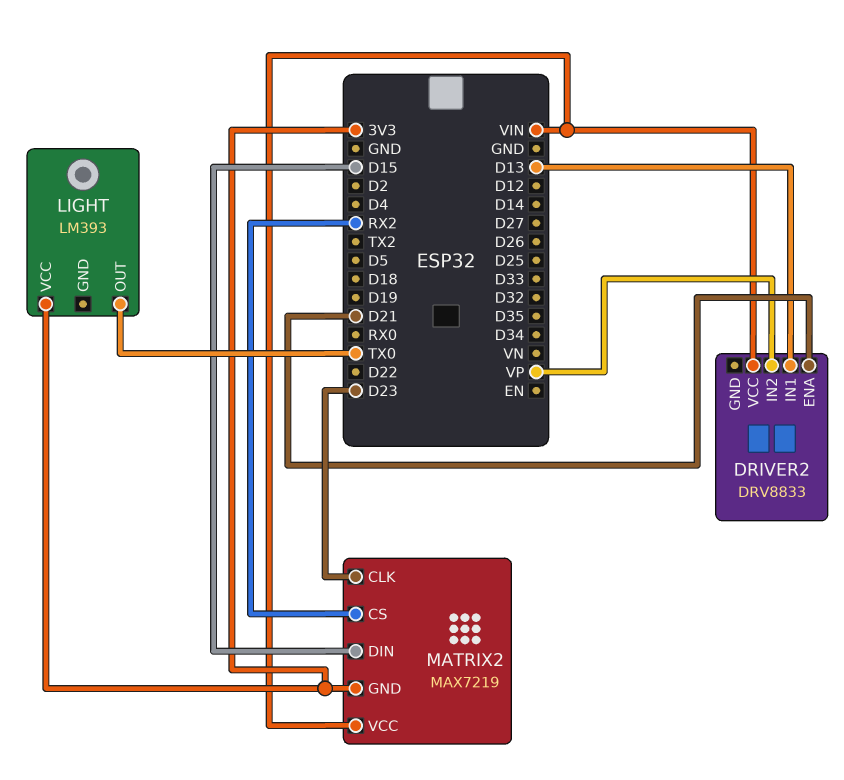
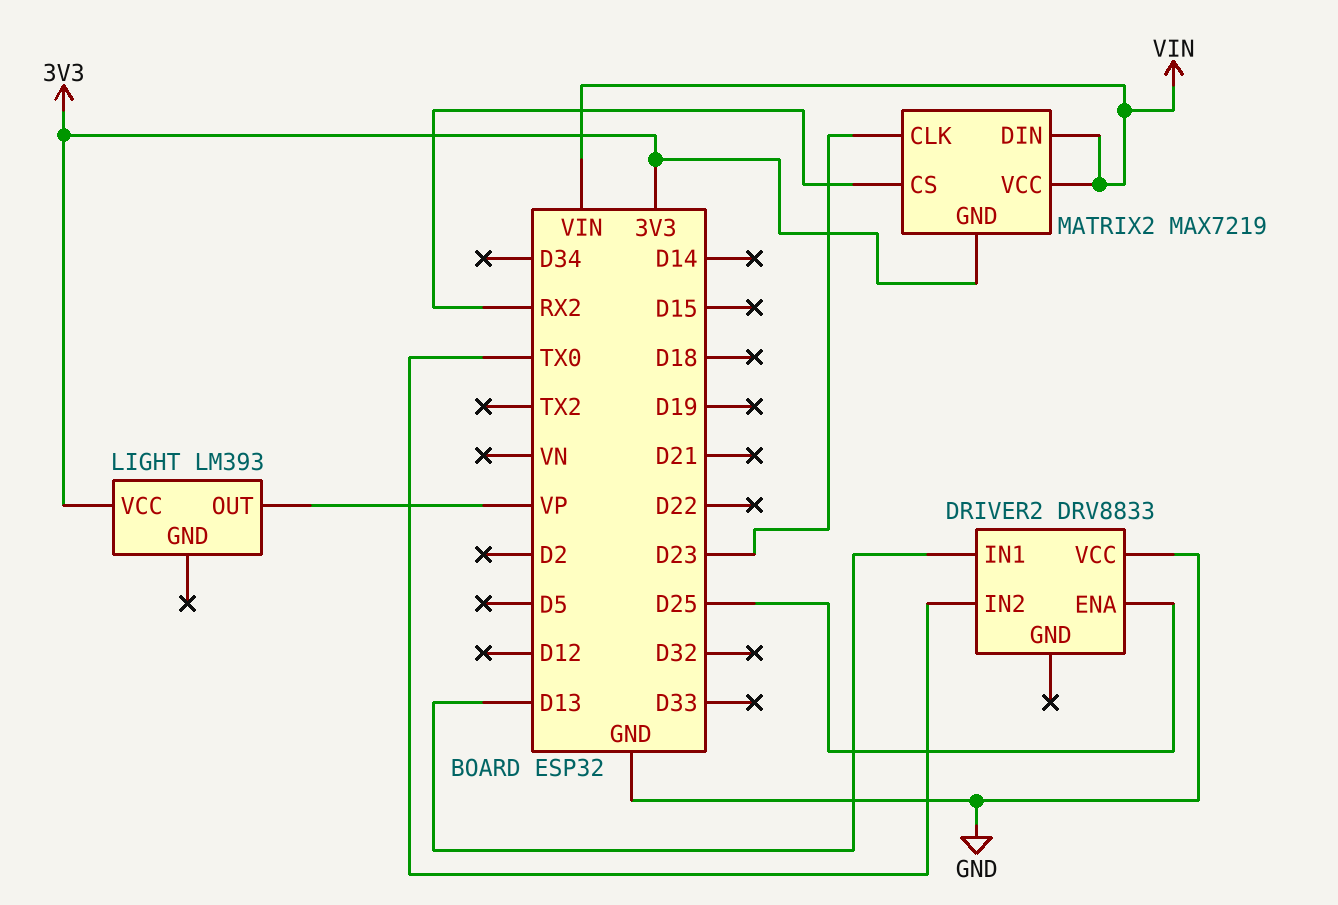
DRIVER2 pin ENA: D21 -> D25
DRIVER2 pin IN2: VP -> TX0
DRIVER2 pin VCC: VIN -> GND
LIGHT pin OUT: TX0 -> VP
MATRIX2 pin DIN: D15 -> VIN

